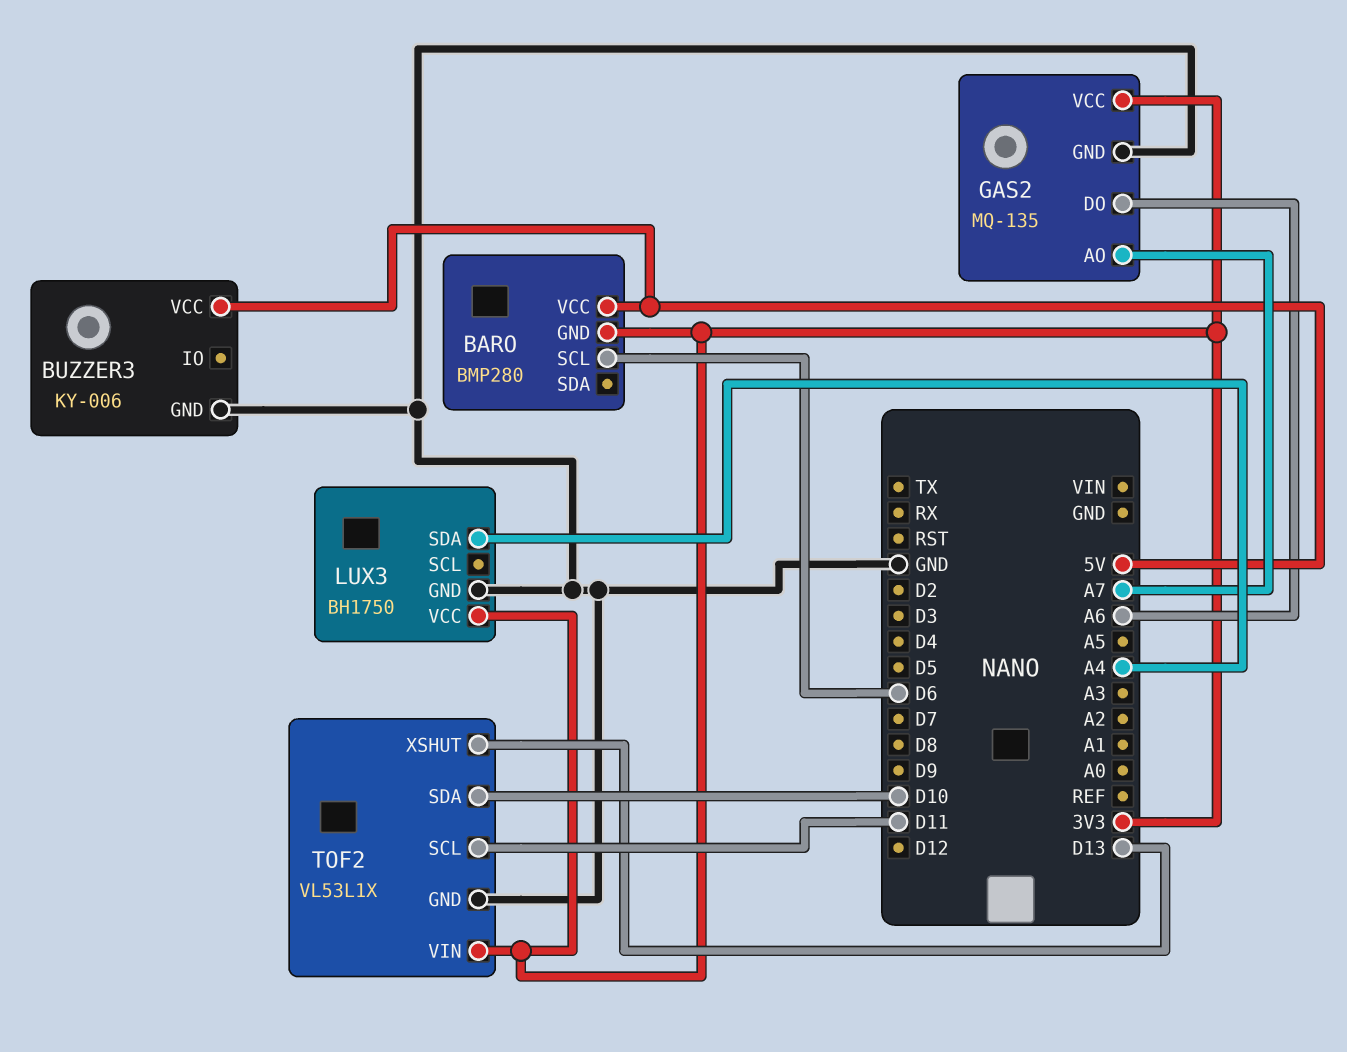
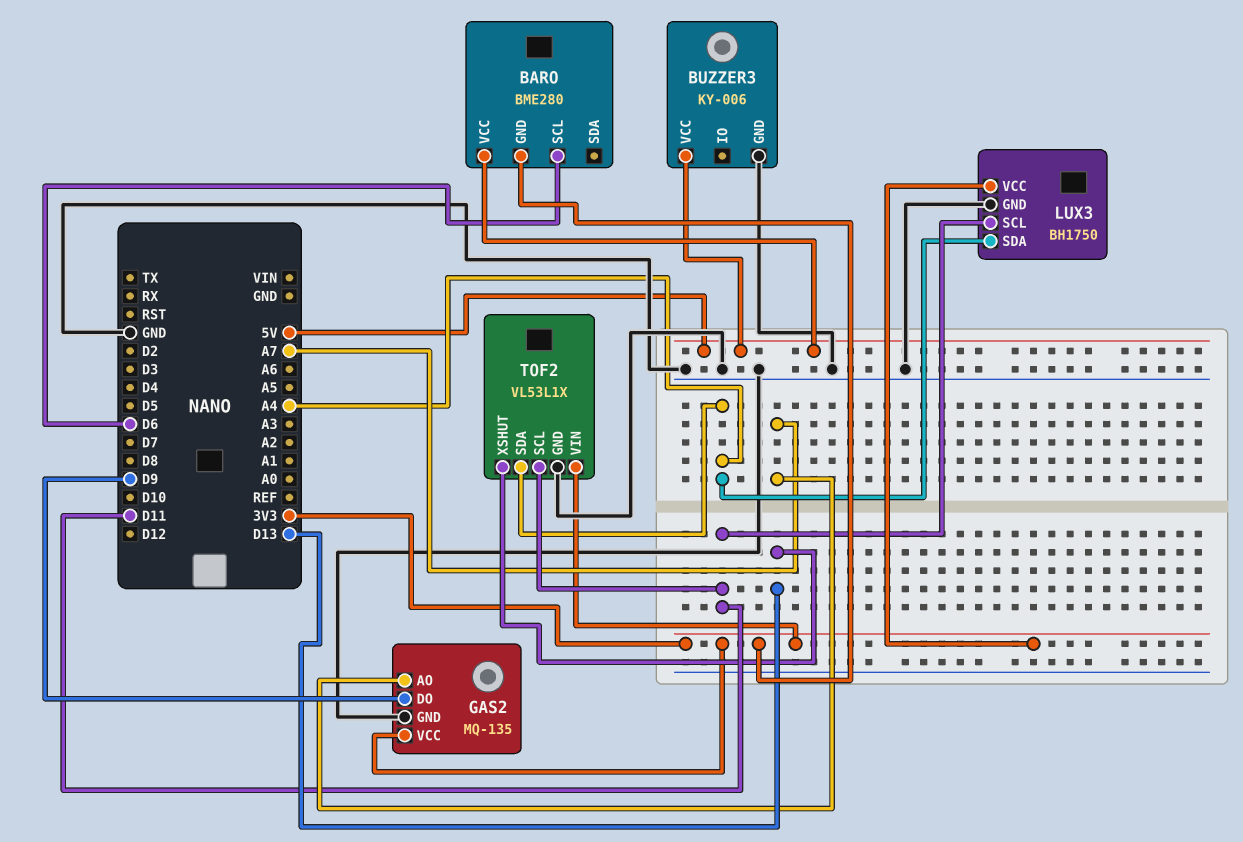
BARO: BMP280 -> BME280
GAS2 pin DO: A6 -> D9
LUX3 pin SCL: none -> D11
TOF2 pin SDA: D10 -> A4

